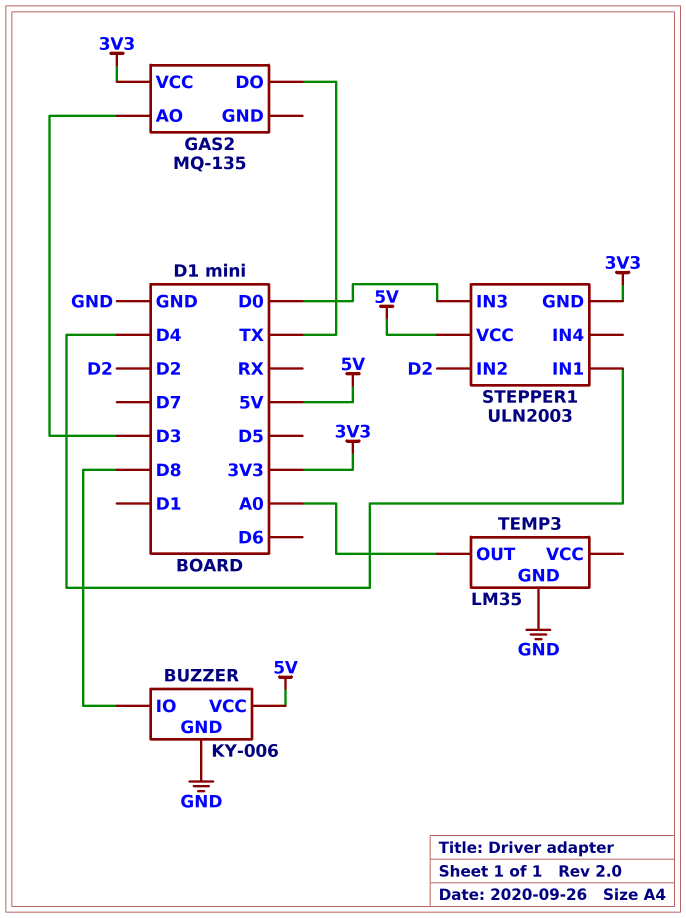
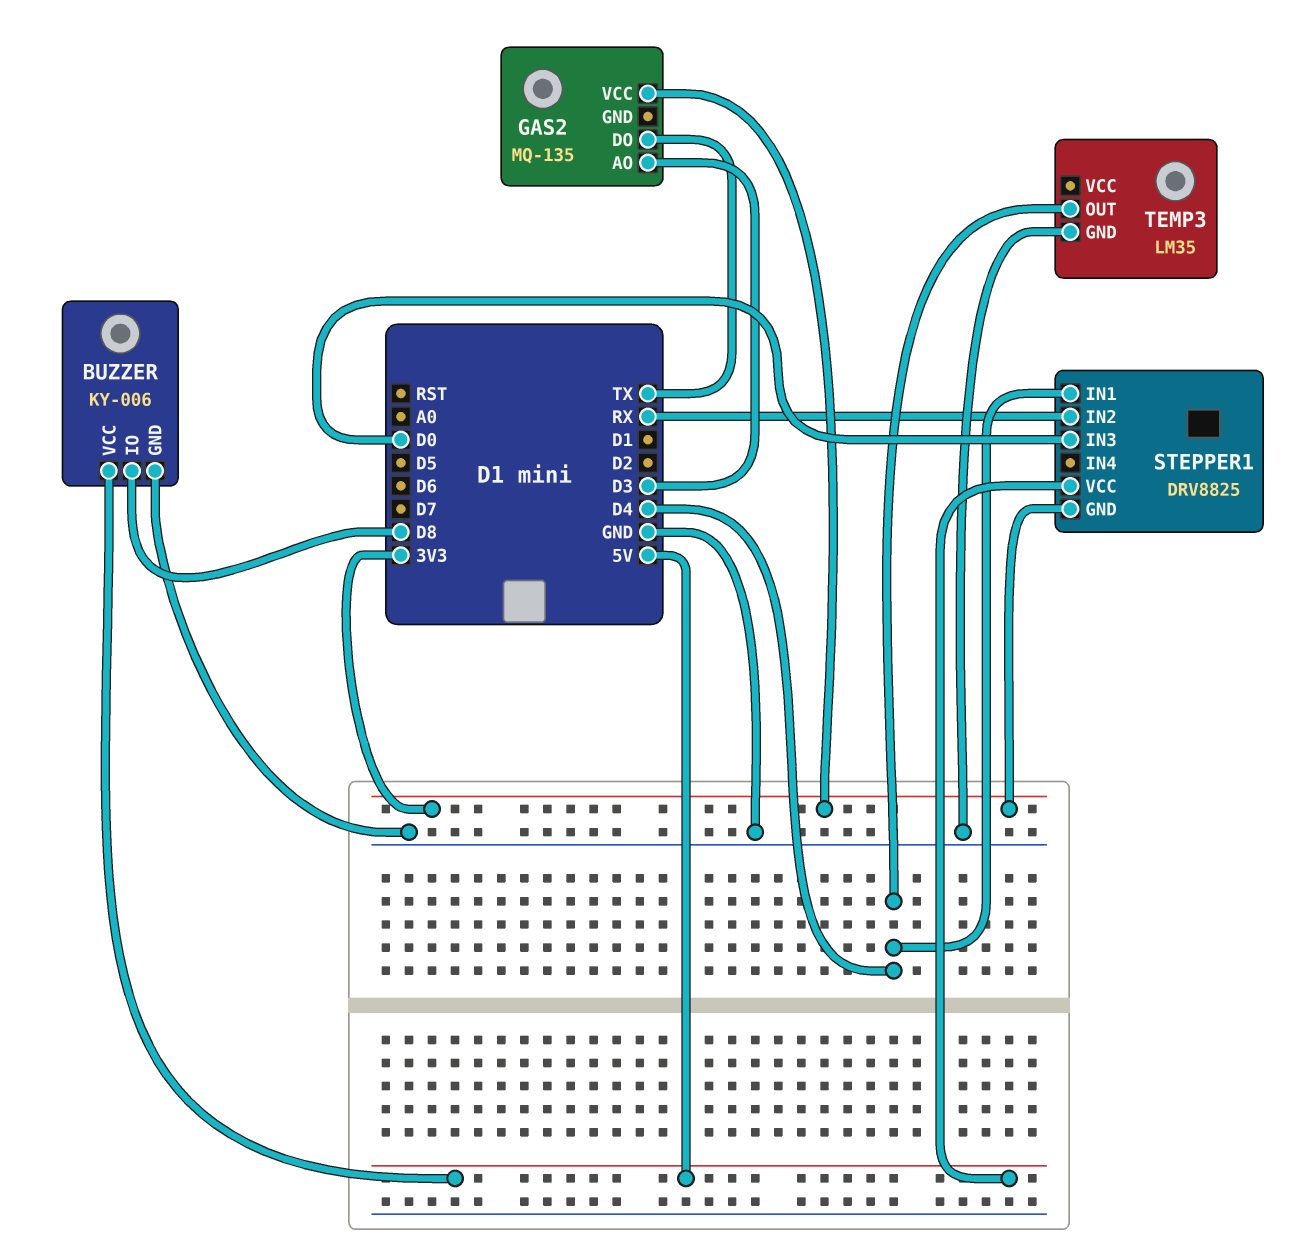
STEPPER1: ULN2003 -> DRV8825
STEPPER1 pin IN2: D2 -> RX
TEMP3 pin OUT: A0 -> D4

